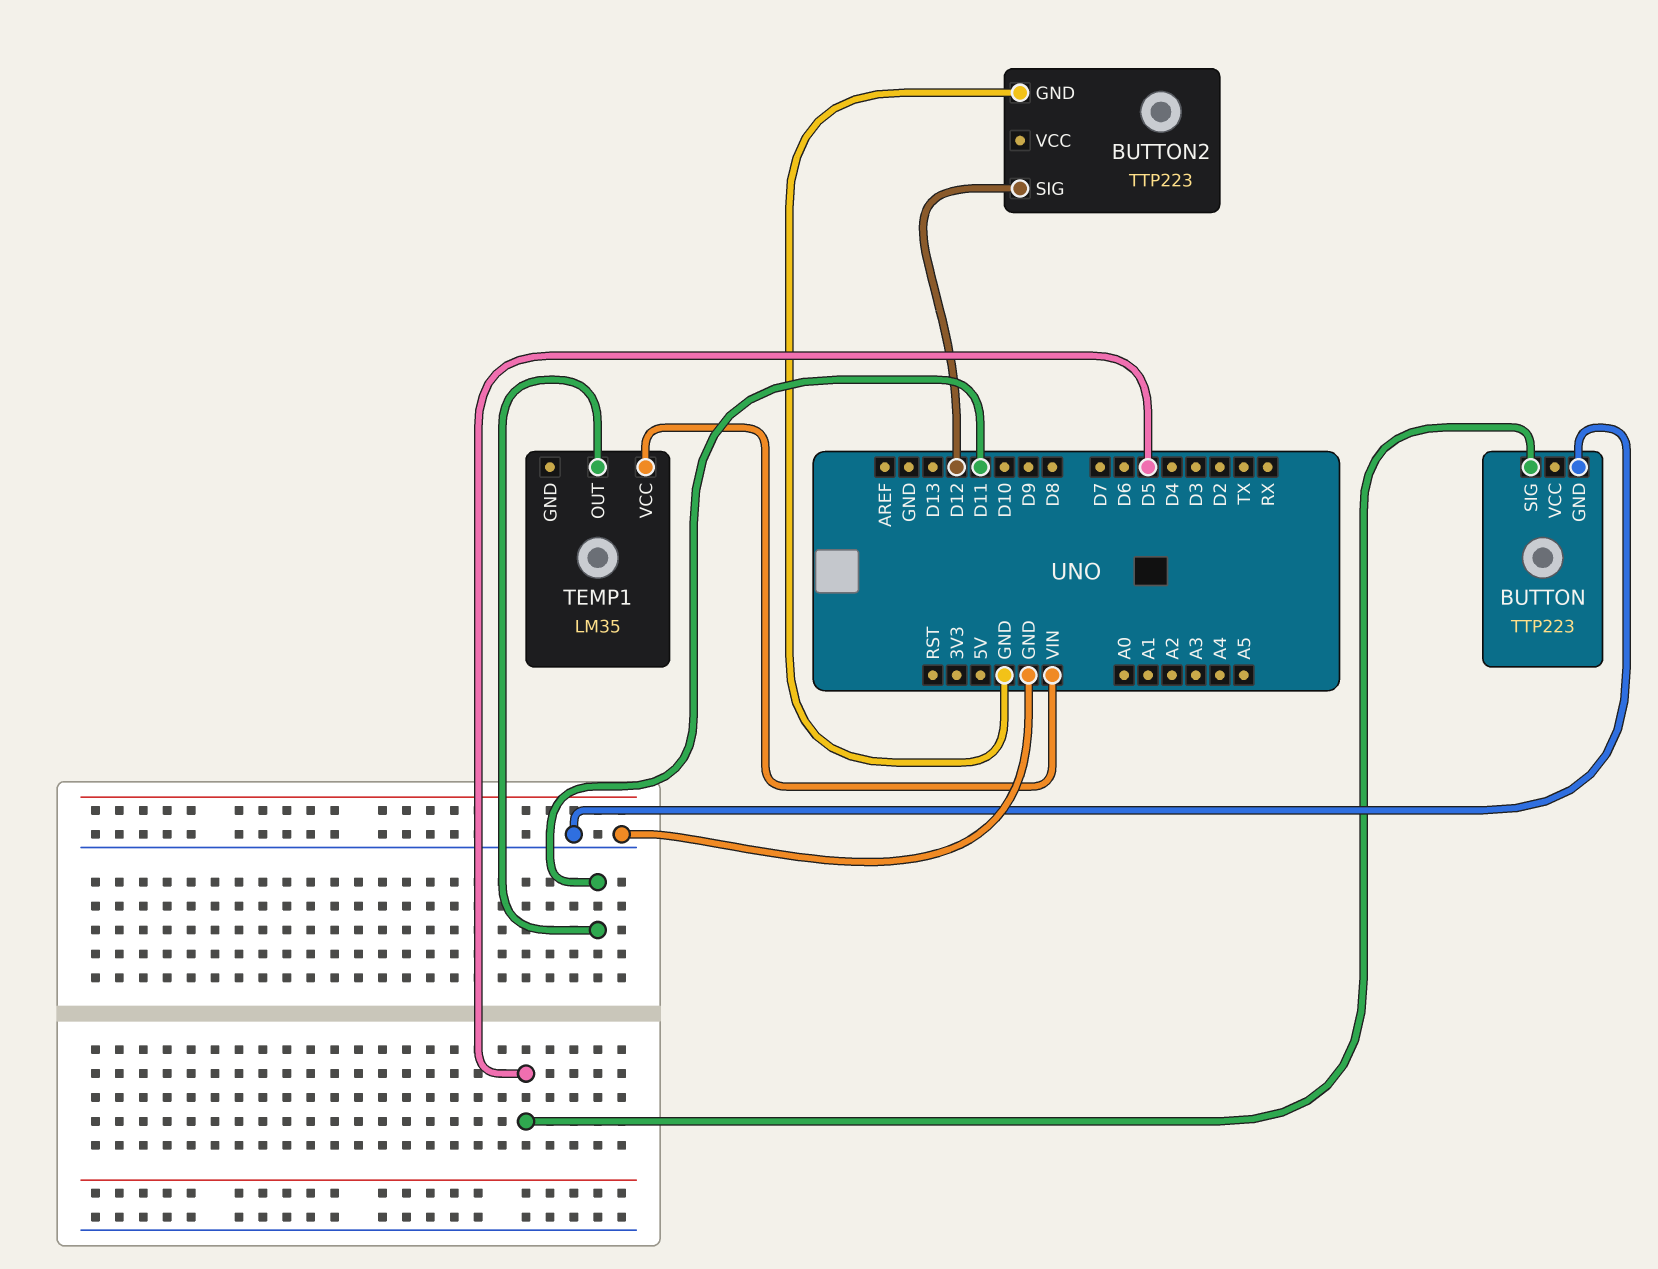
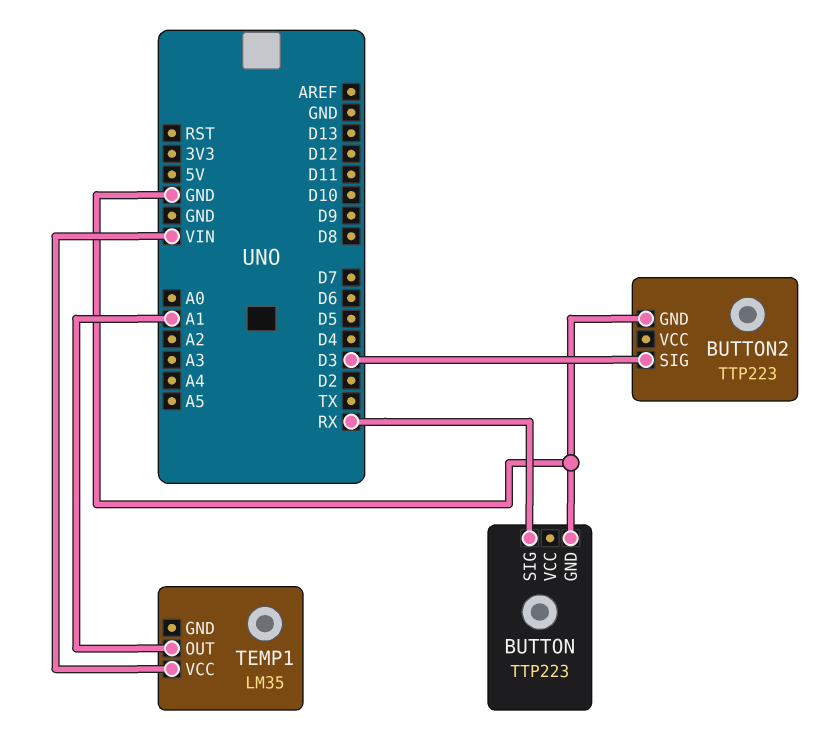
BUTTON pin SIG: D5 -> RX
BUTTON2 pin SIG: D12 -> D3
TEMP1 pin OUT: D11 -> A1

